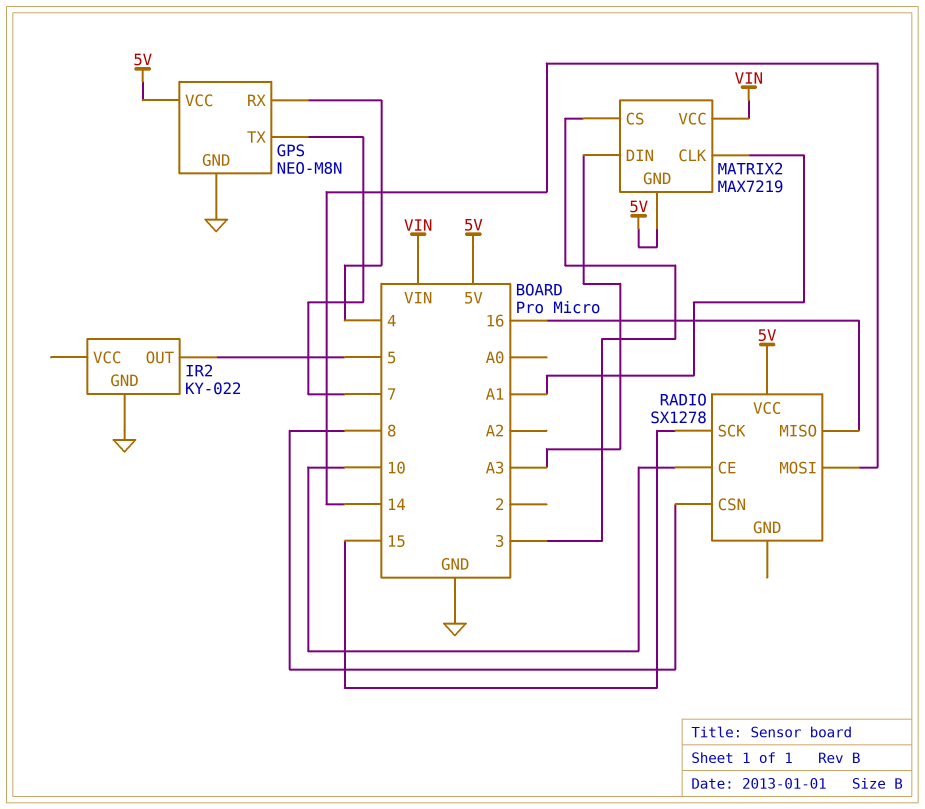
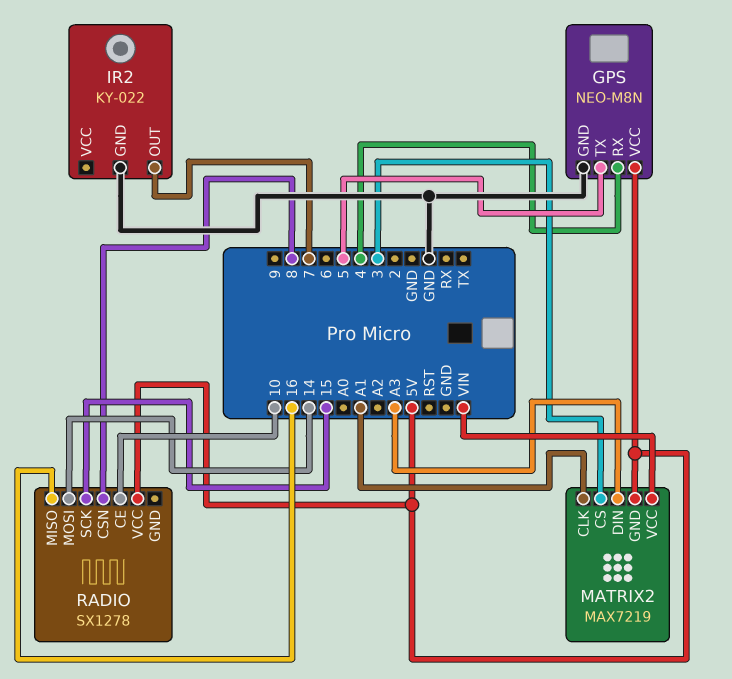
GPS pin TX: 7 -> 5
IR2 pin OUT: 5 -> 7

